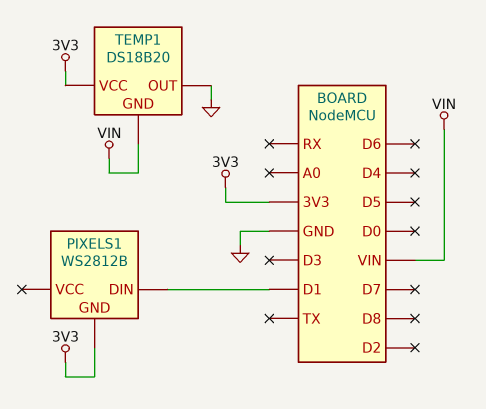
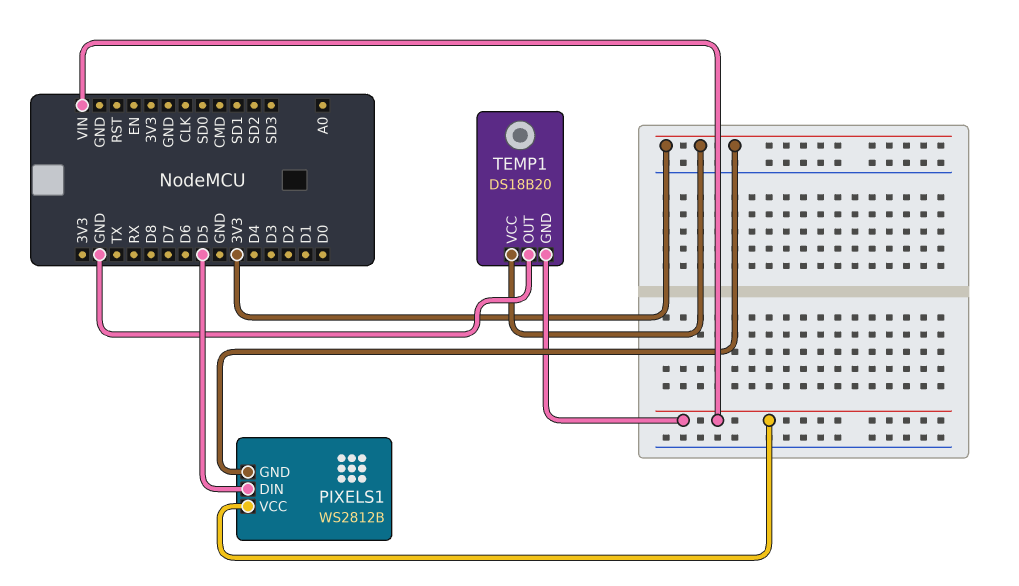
PIXELS1 pin DIN: D1 -> D5
PIXELS1 pin VCC: none -> VIN

